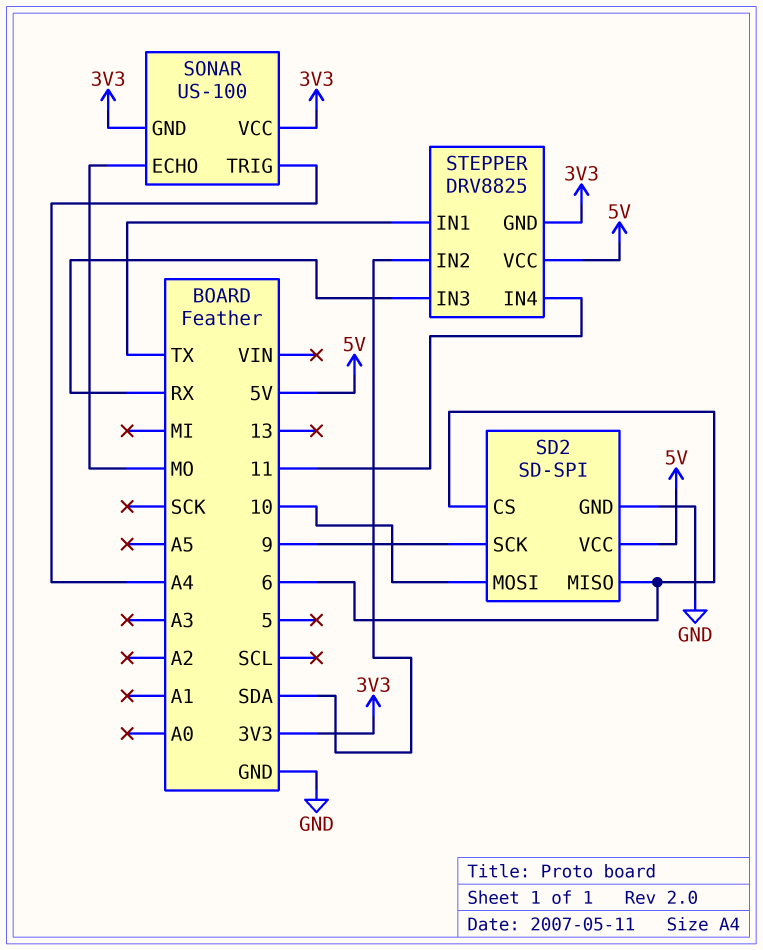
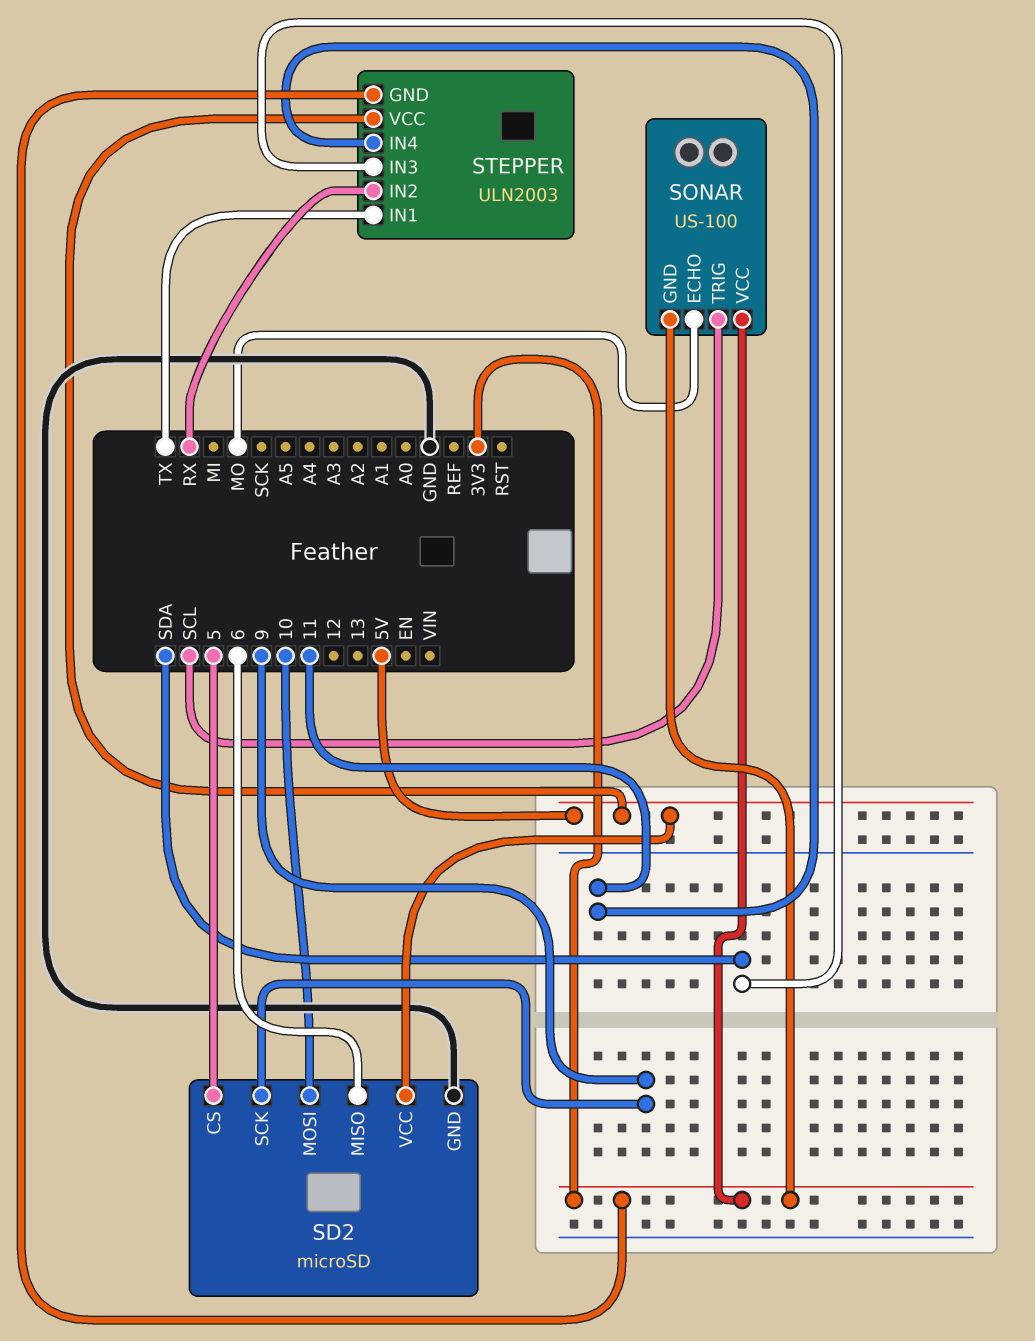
SD2: SD-SPI -> microSD
SD2 pin CS: 6 -> 5
SONAR pin TRIG: A4 -> SCL
STEPPER: DRV8825 -> ULN2003
STEPPER pin IN2: SDA -> RX
STEPPER pin IN3: RX -> SDA

